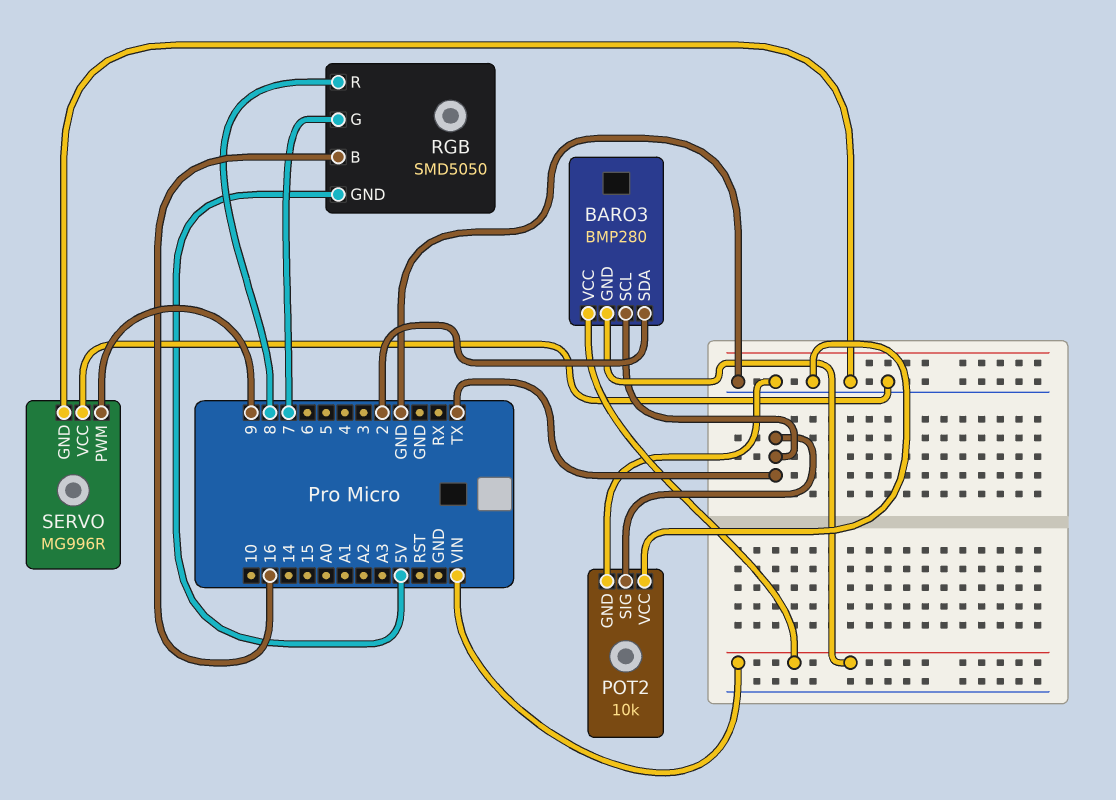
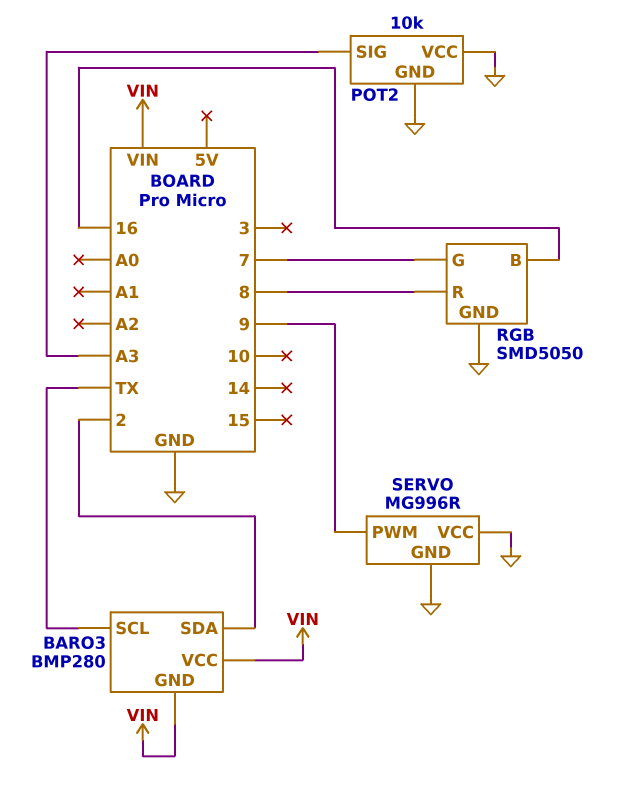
POT2 pin SIG: TX -> A3
RGB pin GND: 5V -> GND

